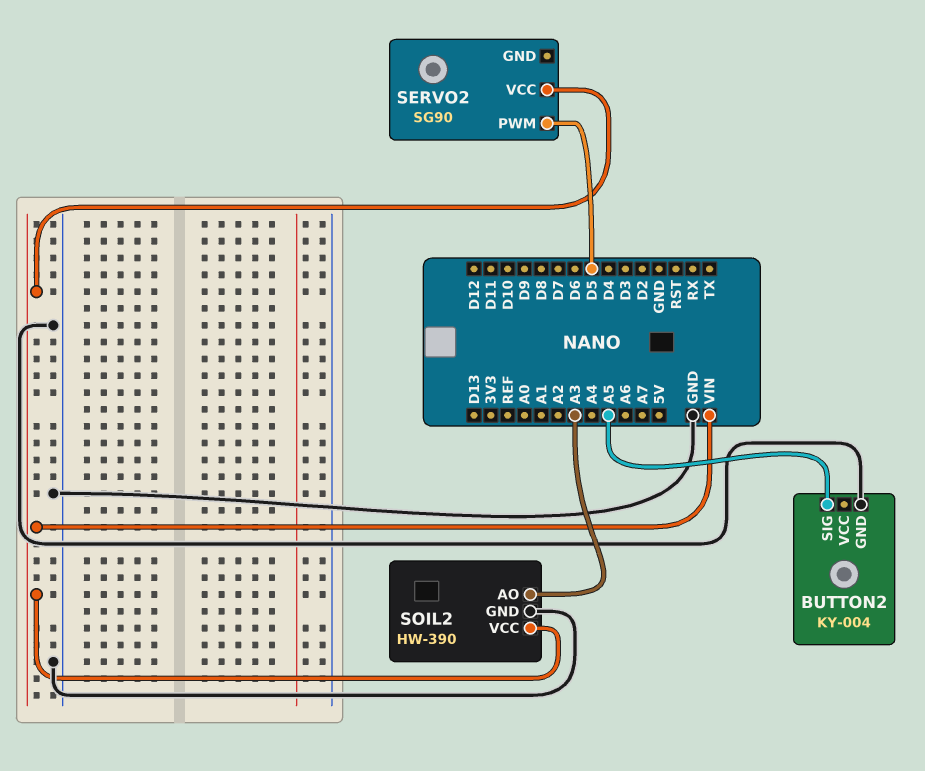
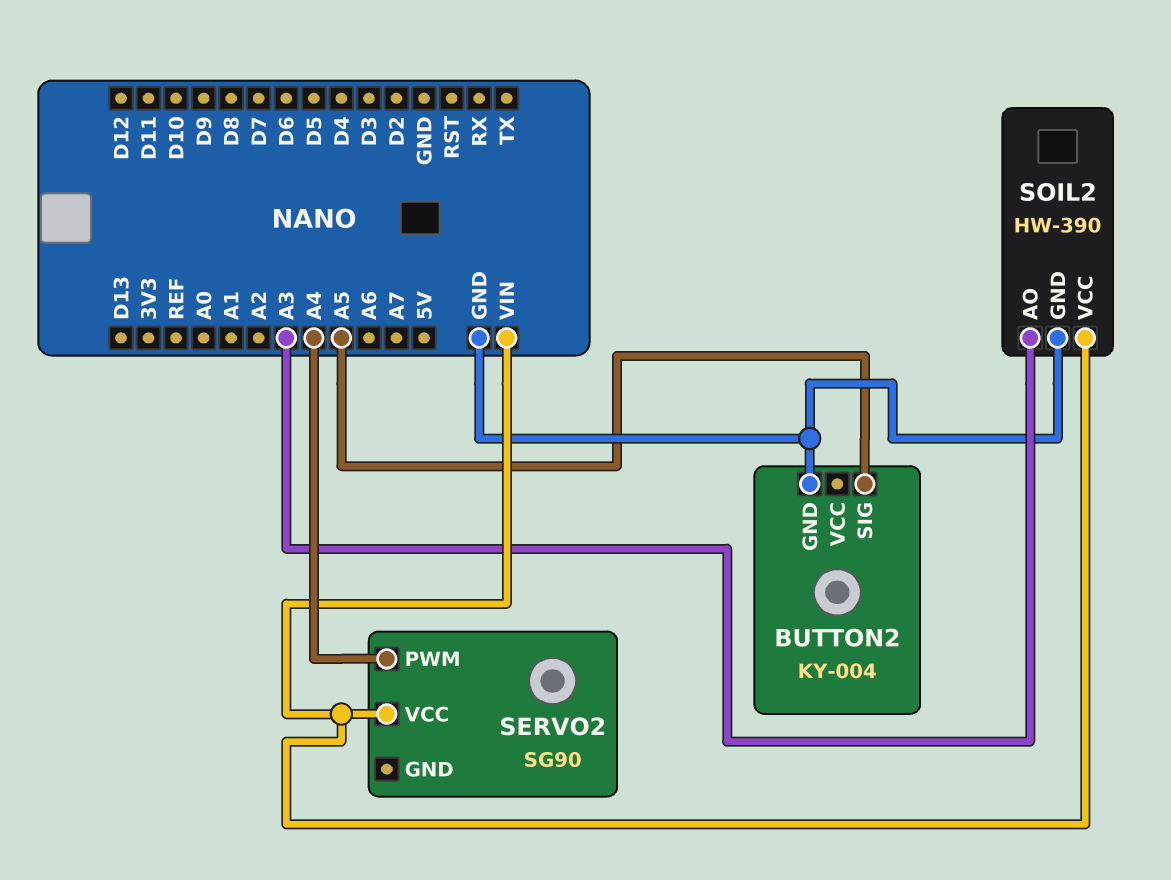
SERVO2 pin PWM: D5 -> A4

